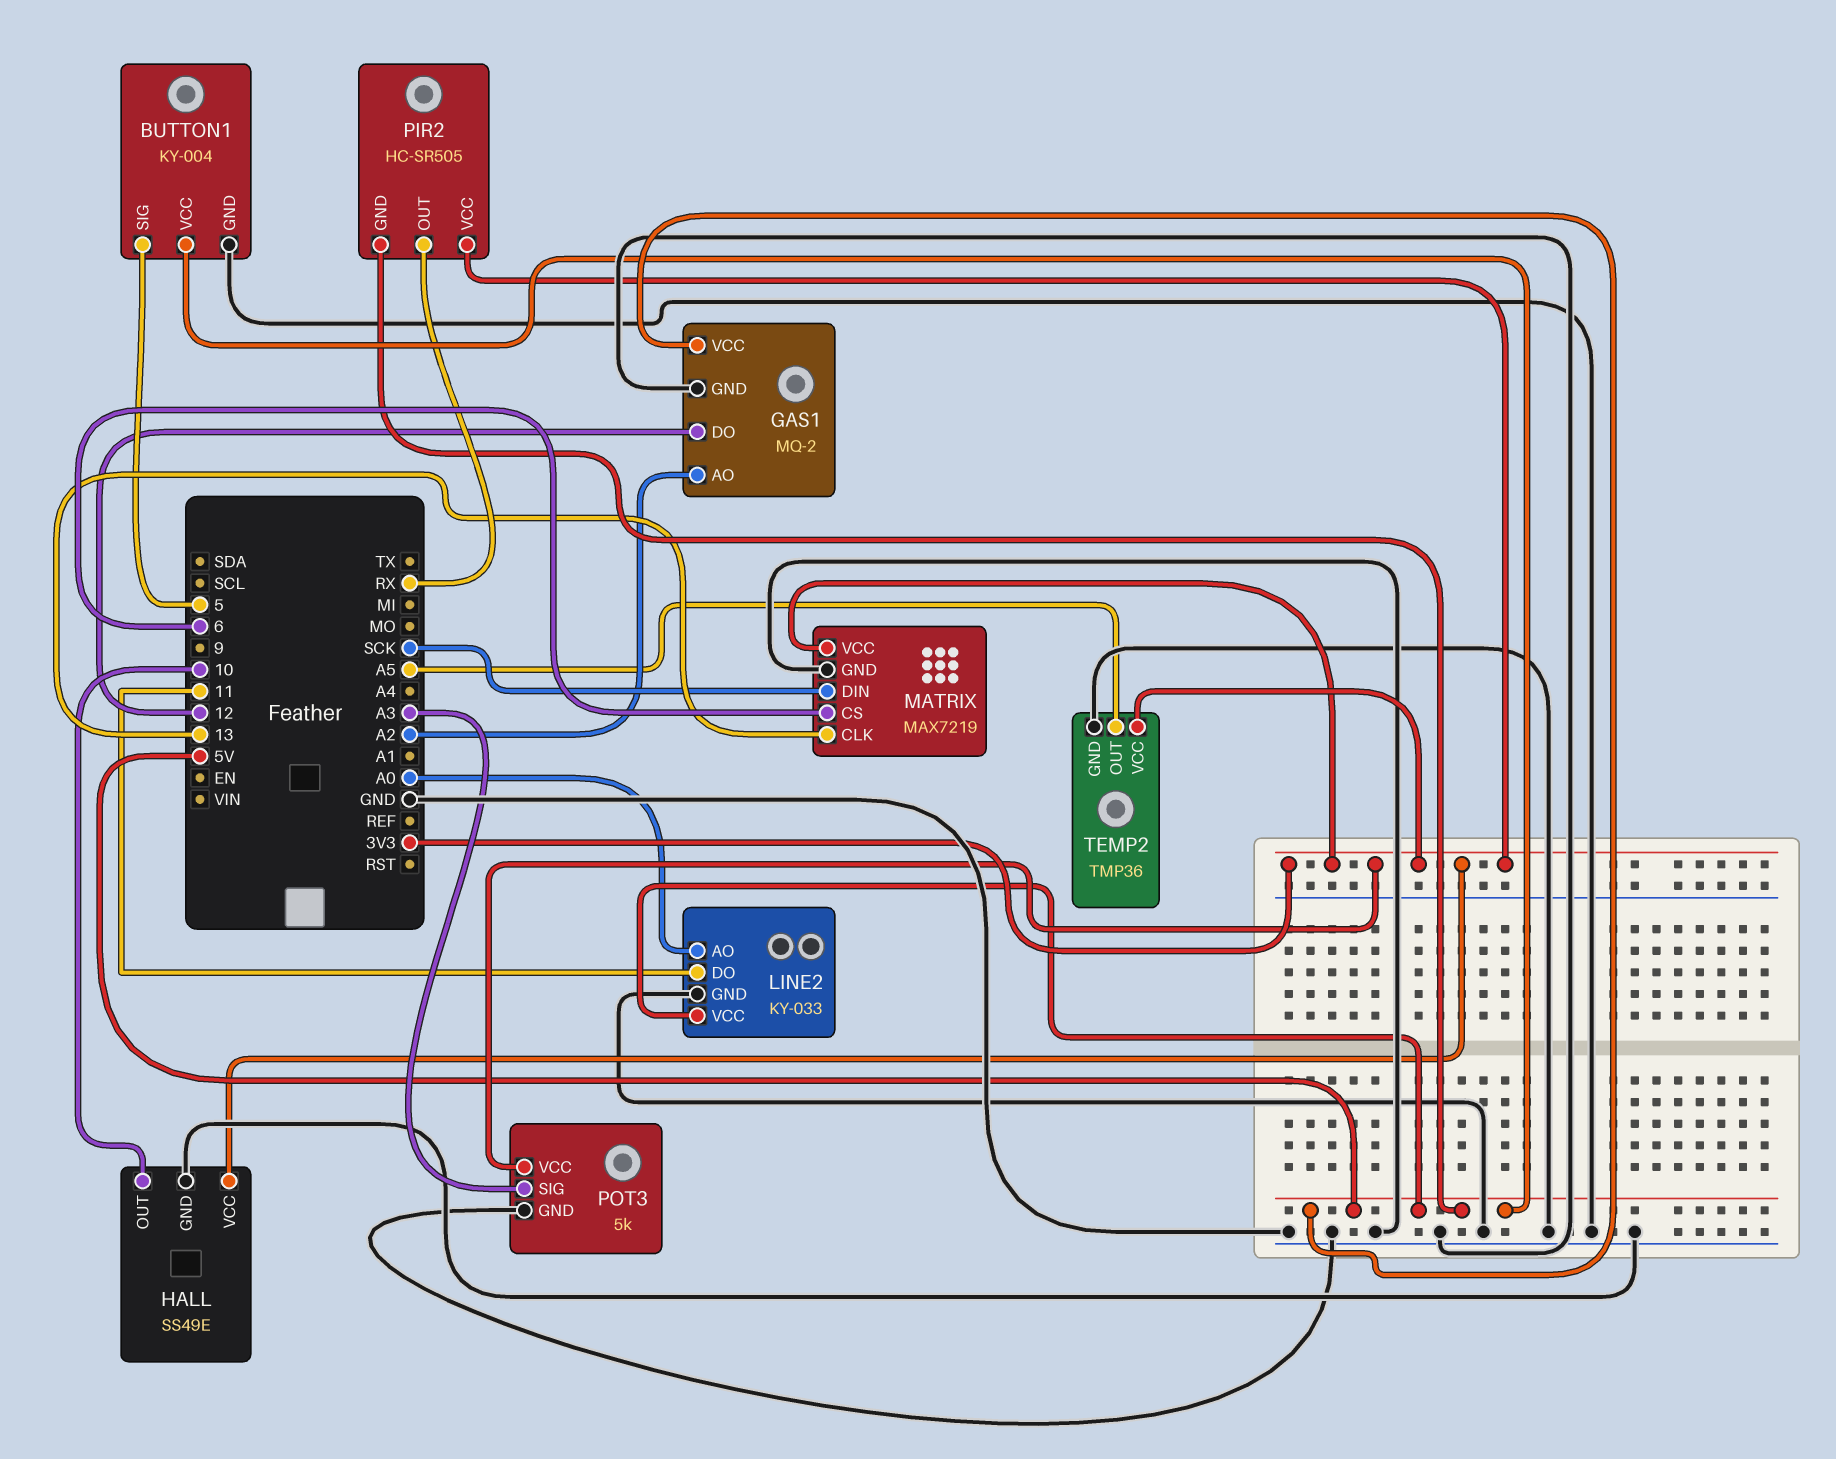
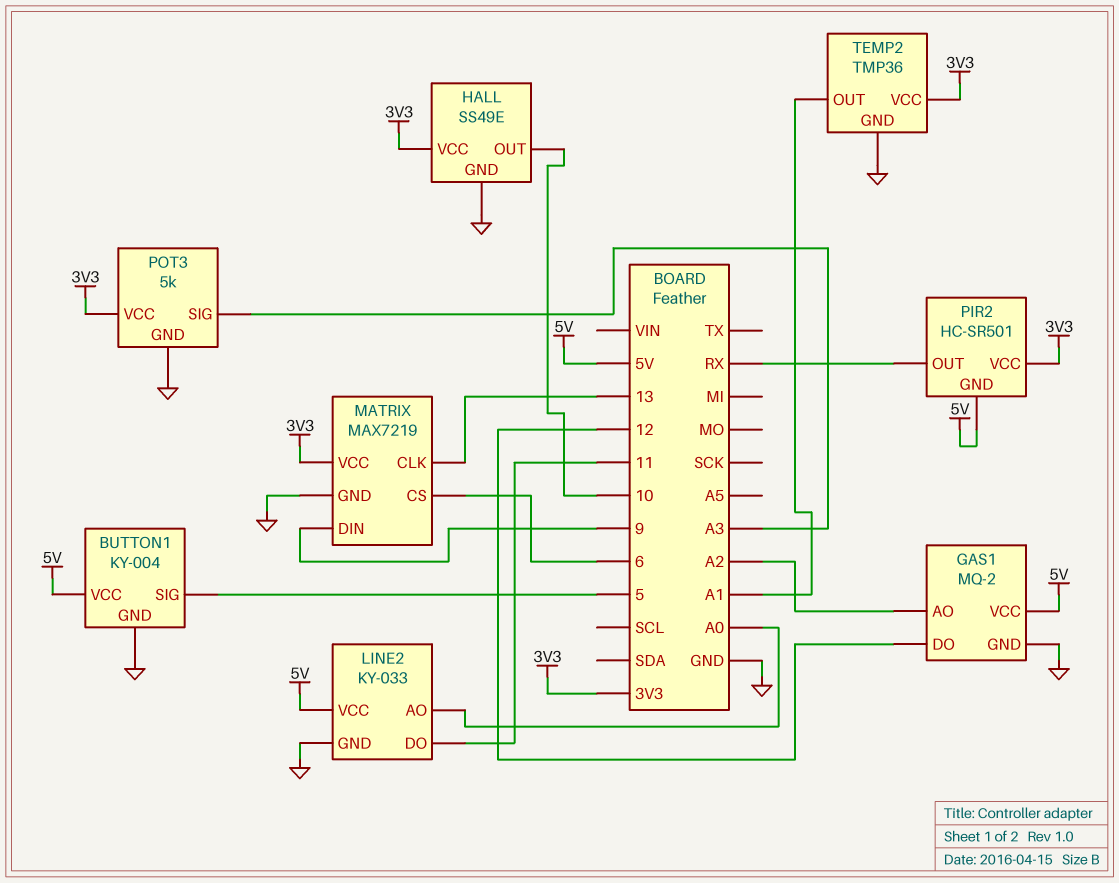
MATRIX pin DIN: SCK -> 9
PIR2: HC-SR505 -> HC-SR501
TEMP2 pin OUT: A5 -> A1

